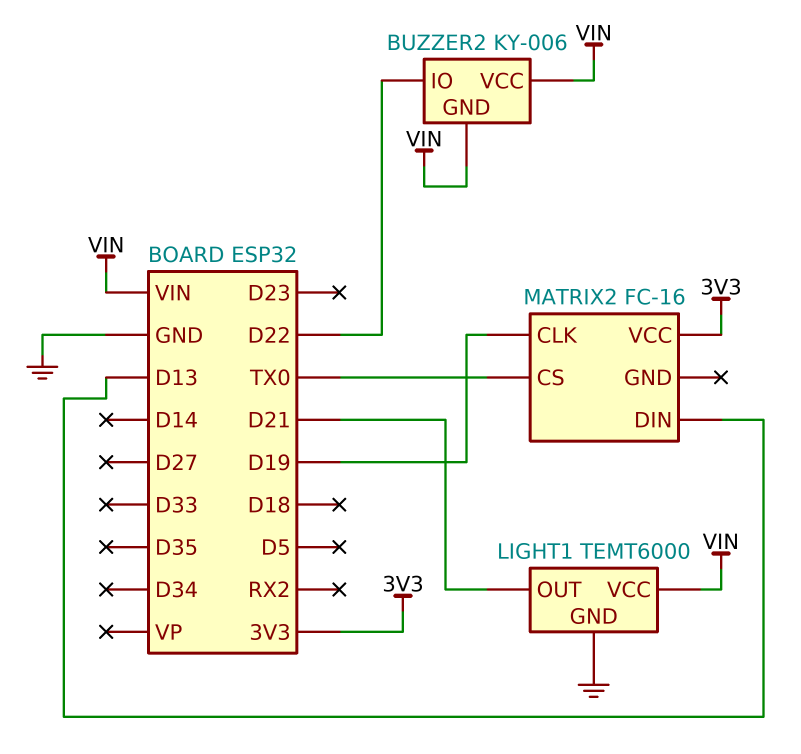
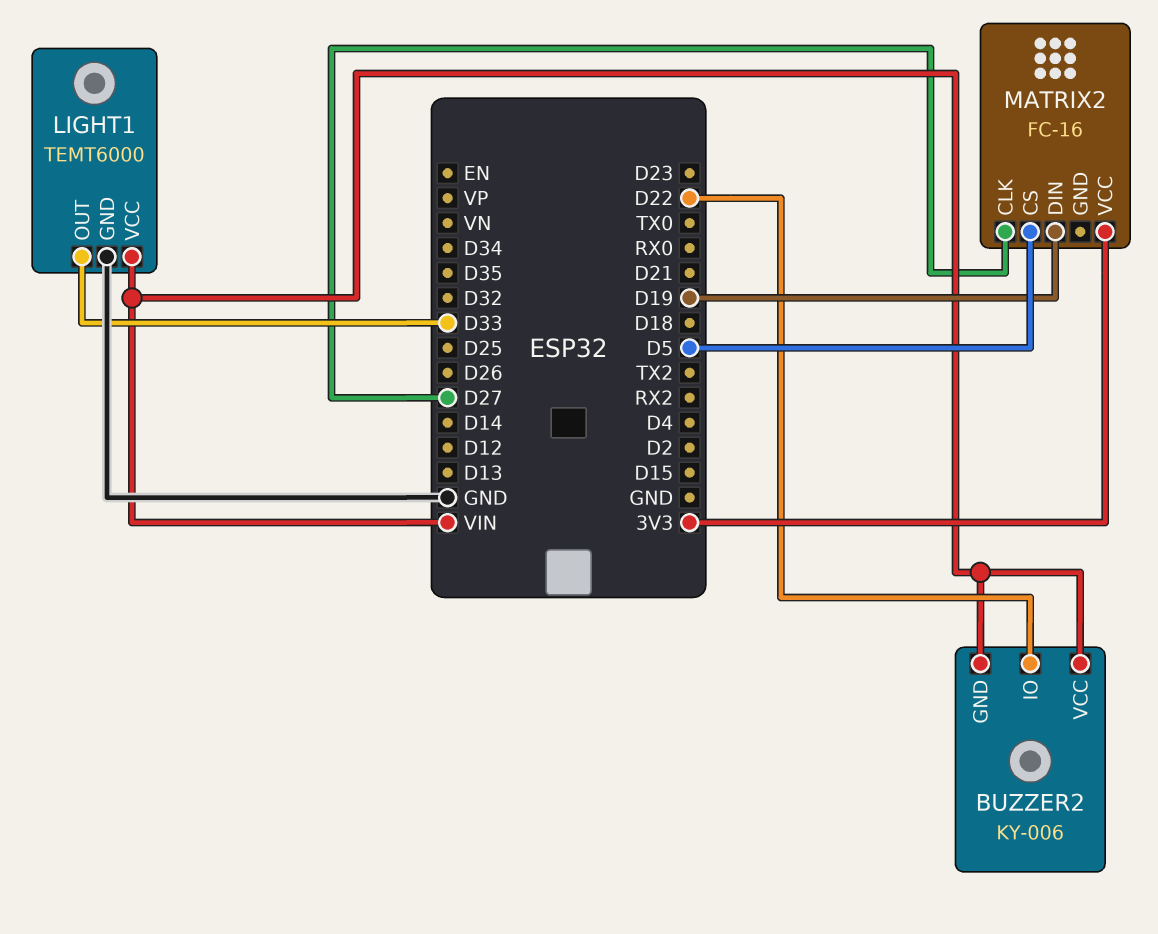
LIGHT1 pin OUT: D21 -> D33
MATRIX2 pin CLK: D19 -> D27
MATRIX2 pin CS: TX0 -> D5
MATRIX2 pin DIN: D13 -> D19

